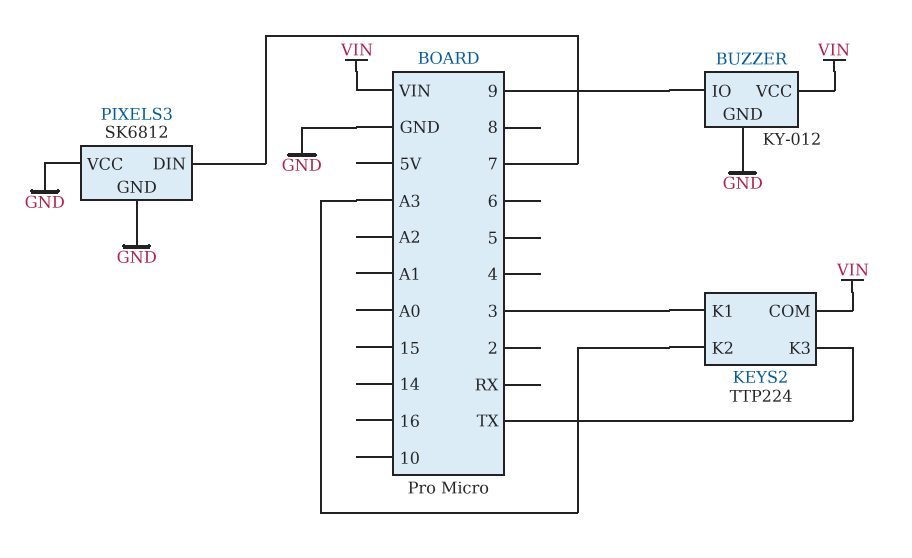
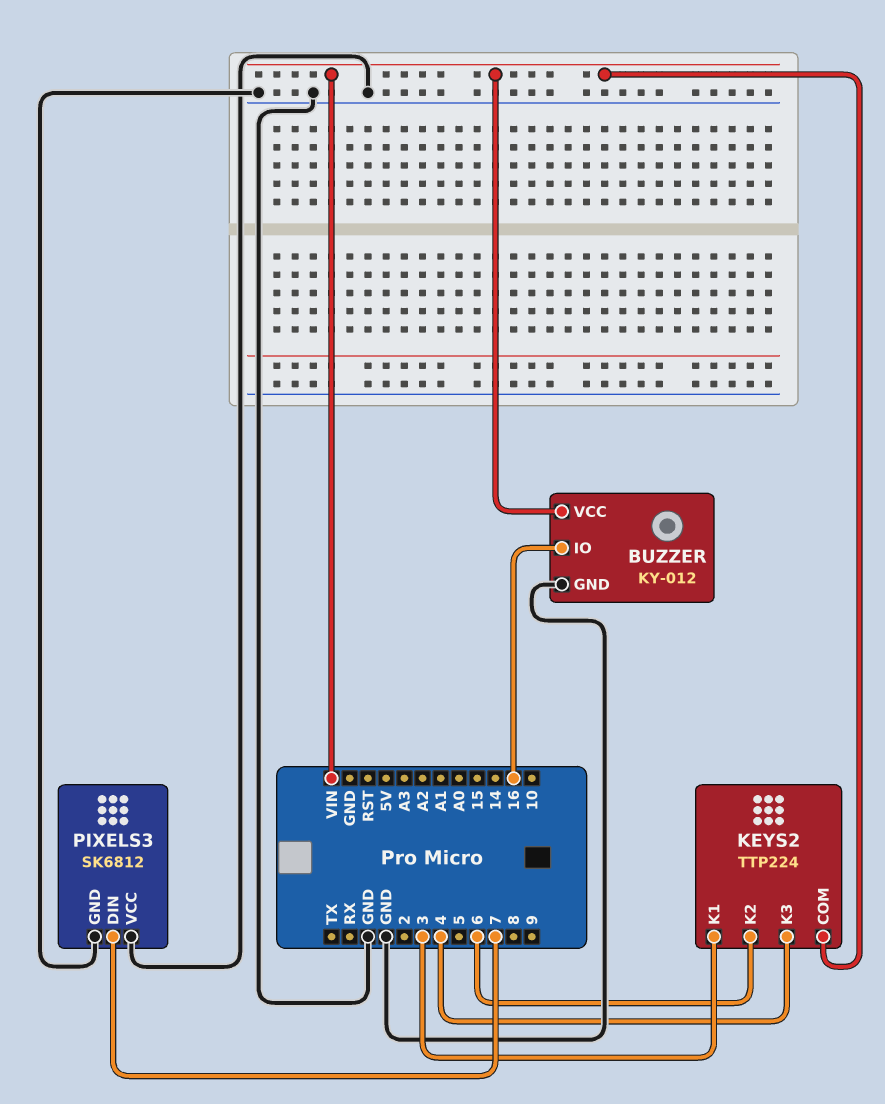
BUZZER pin IO: 9 -> 16
KEYS2 pin K2: A3 -> 6
KEYS2 pin K3: TX -> 4

